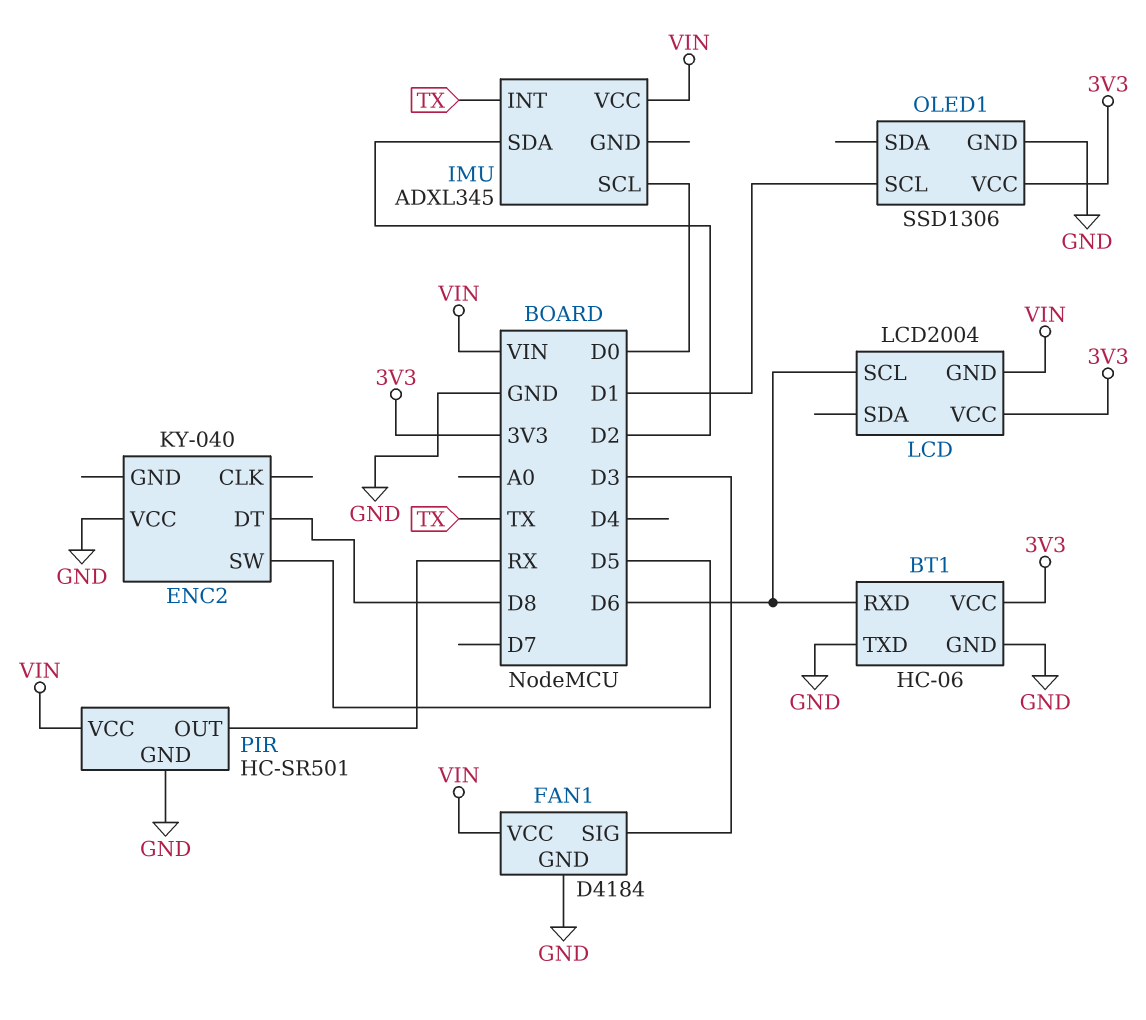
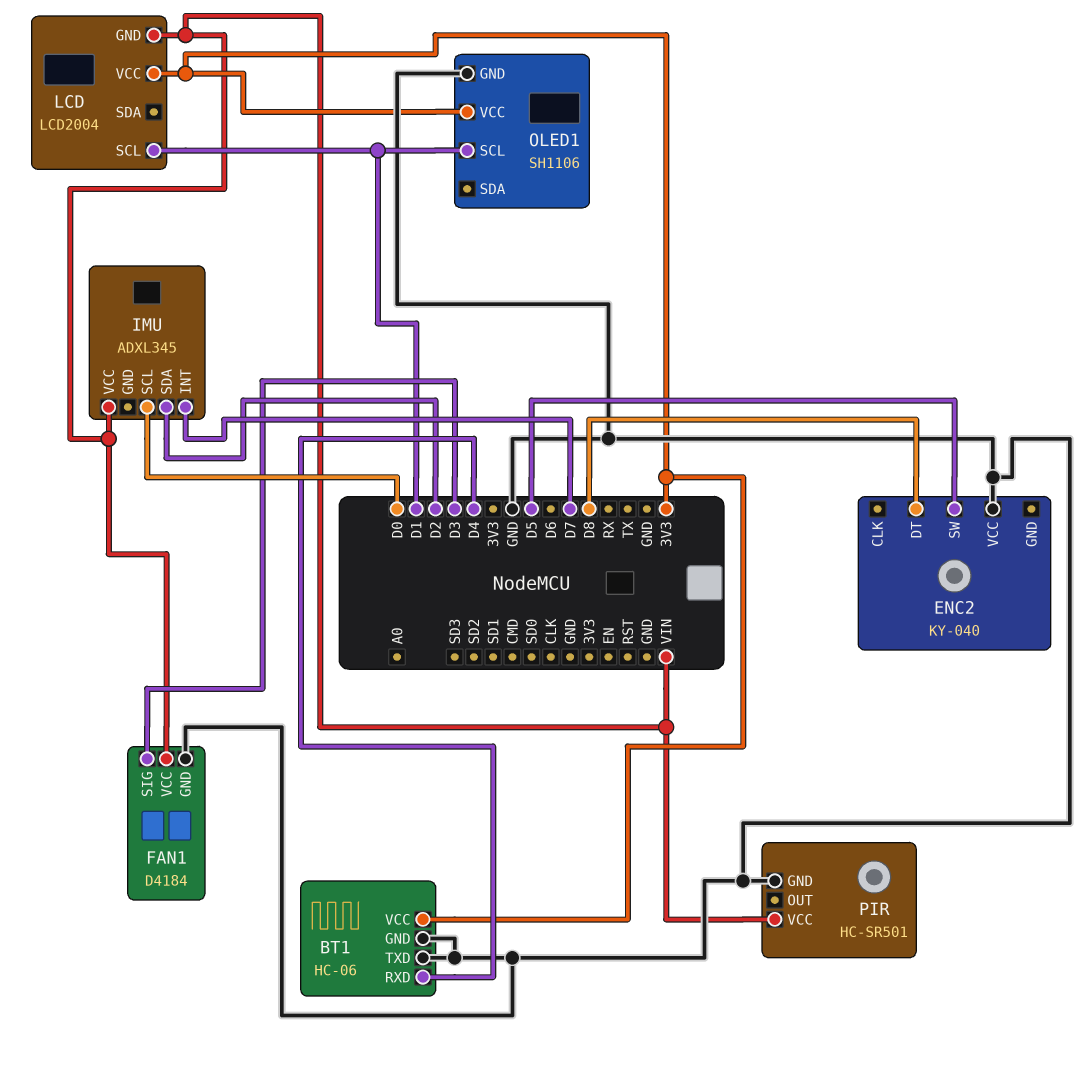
BT1 pin RXD: D6 -> D4
IMU pin INT: TX -> D7
LCD pin SCL: D6 -> D1
OLED1: SSD1306 -> SH1106
PIR pin OUT: RX -> none

